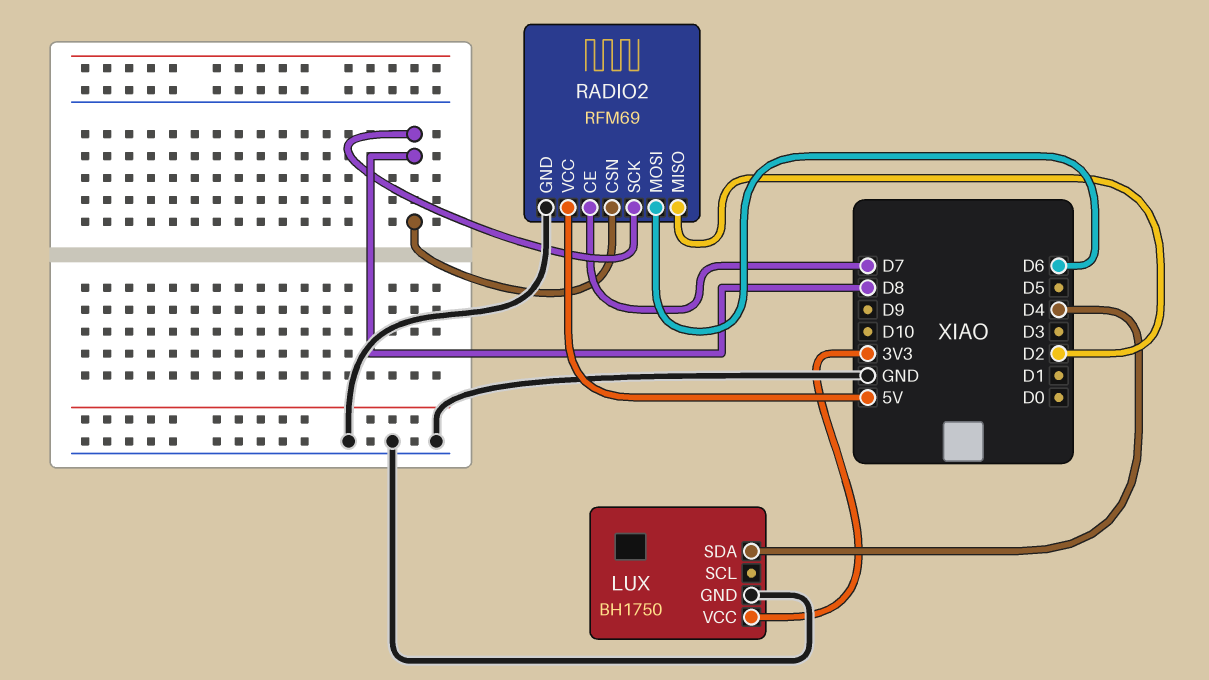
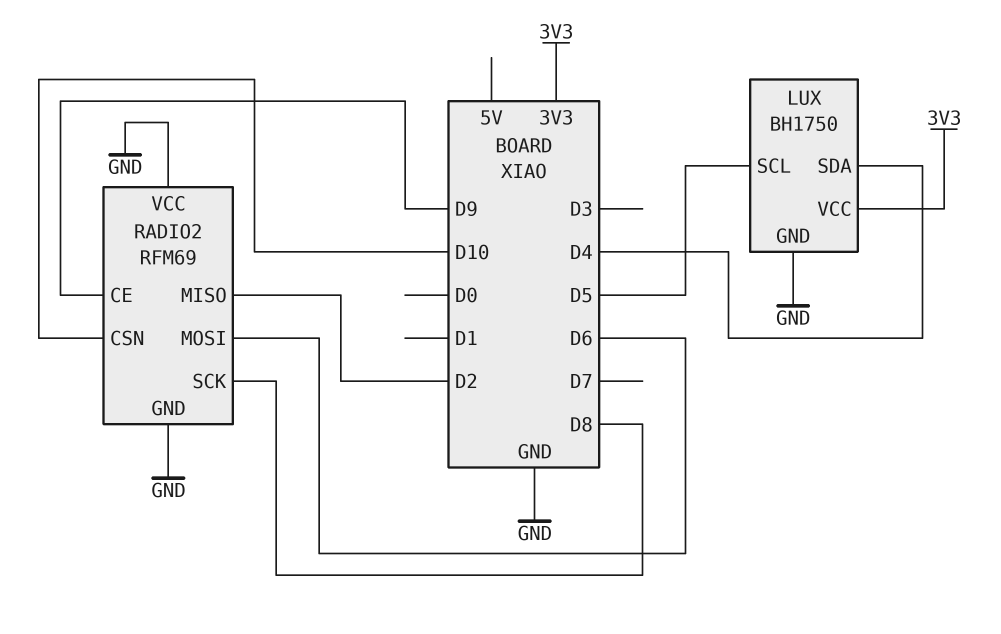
LUX pin SCL: none -> D5
RADIO2 pin CE: D7 -> D9
RADIO2 pin CSN: D8 -> D10
RADIO2 pin VCC: 5V -> GND

